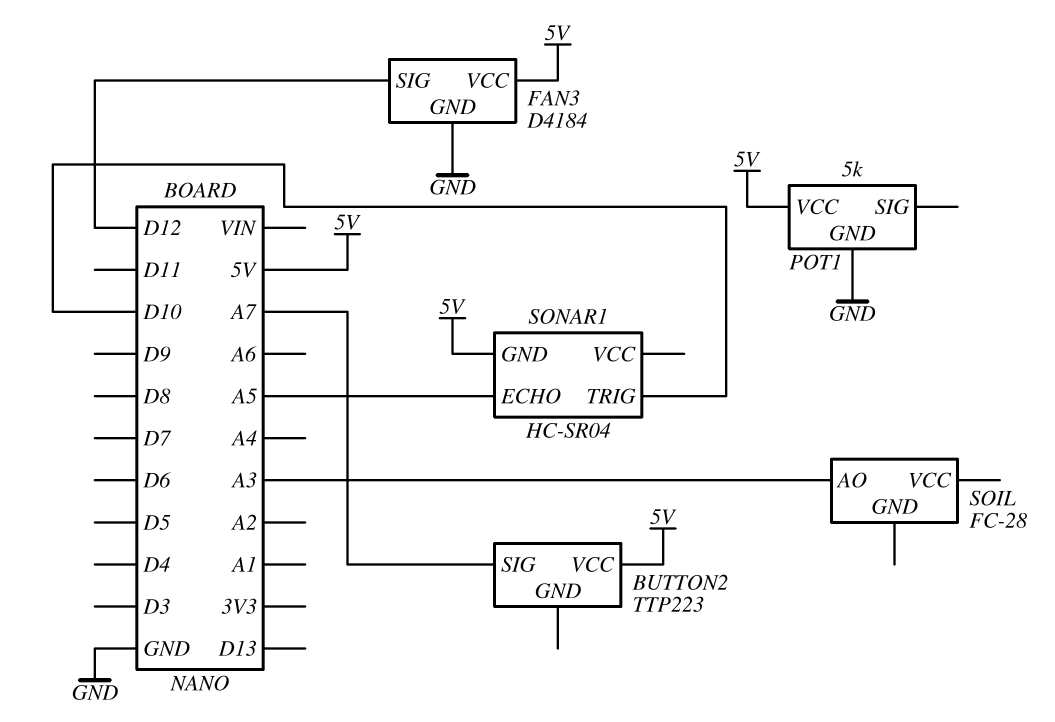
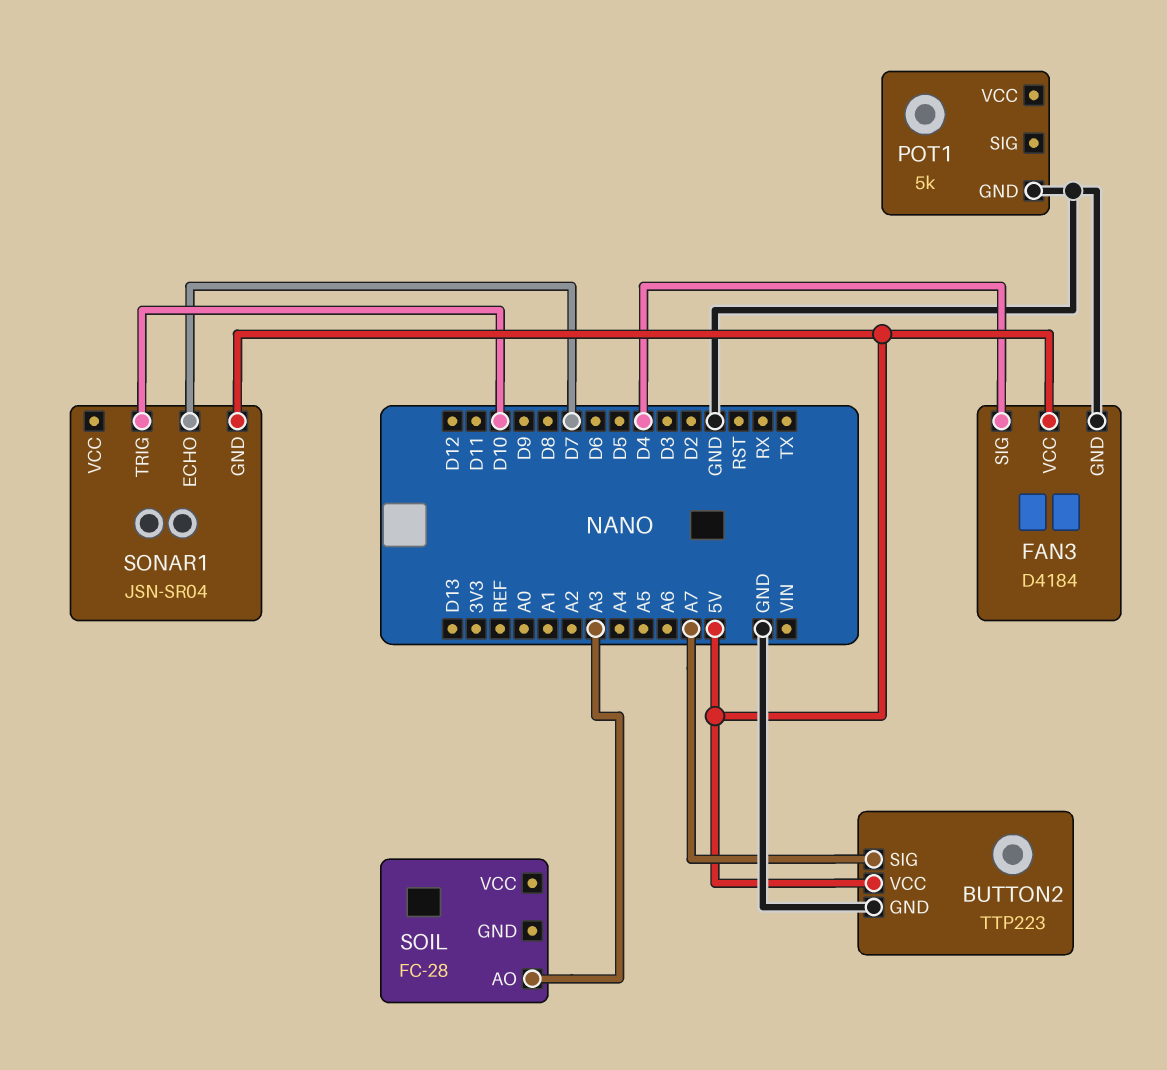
BUTTON2 pin GND: none -> GND
FAN3 pin SIG: D12 -> D4
POT1 pin VCC: 5V -> none
SONAR1: HC-SR04 -> JSN-SR04
SONAR1 pin ECHO: A5 -> D7

